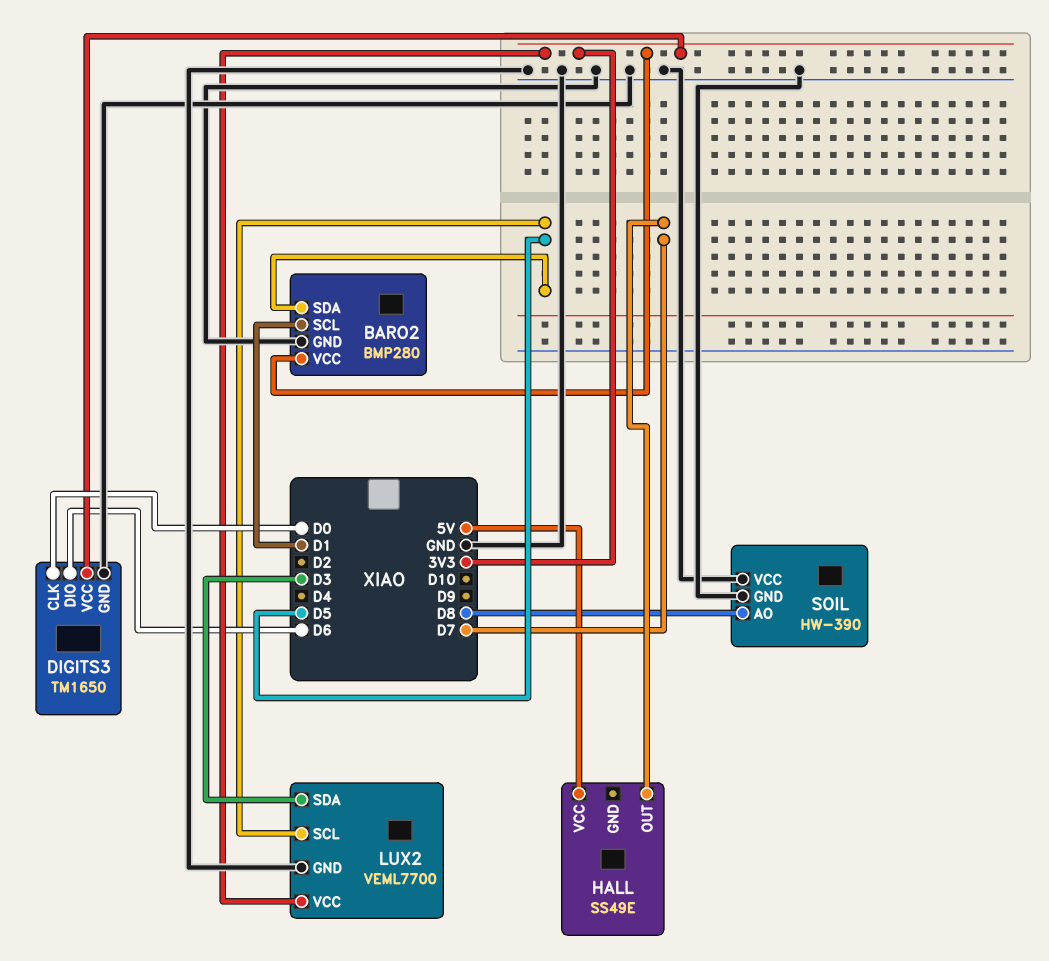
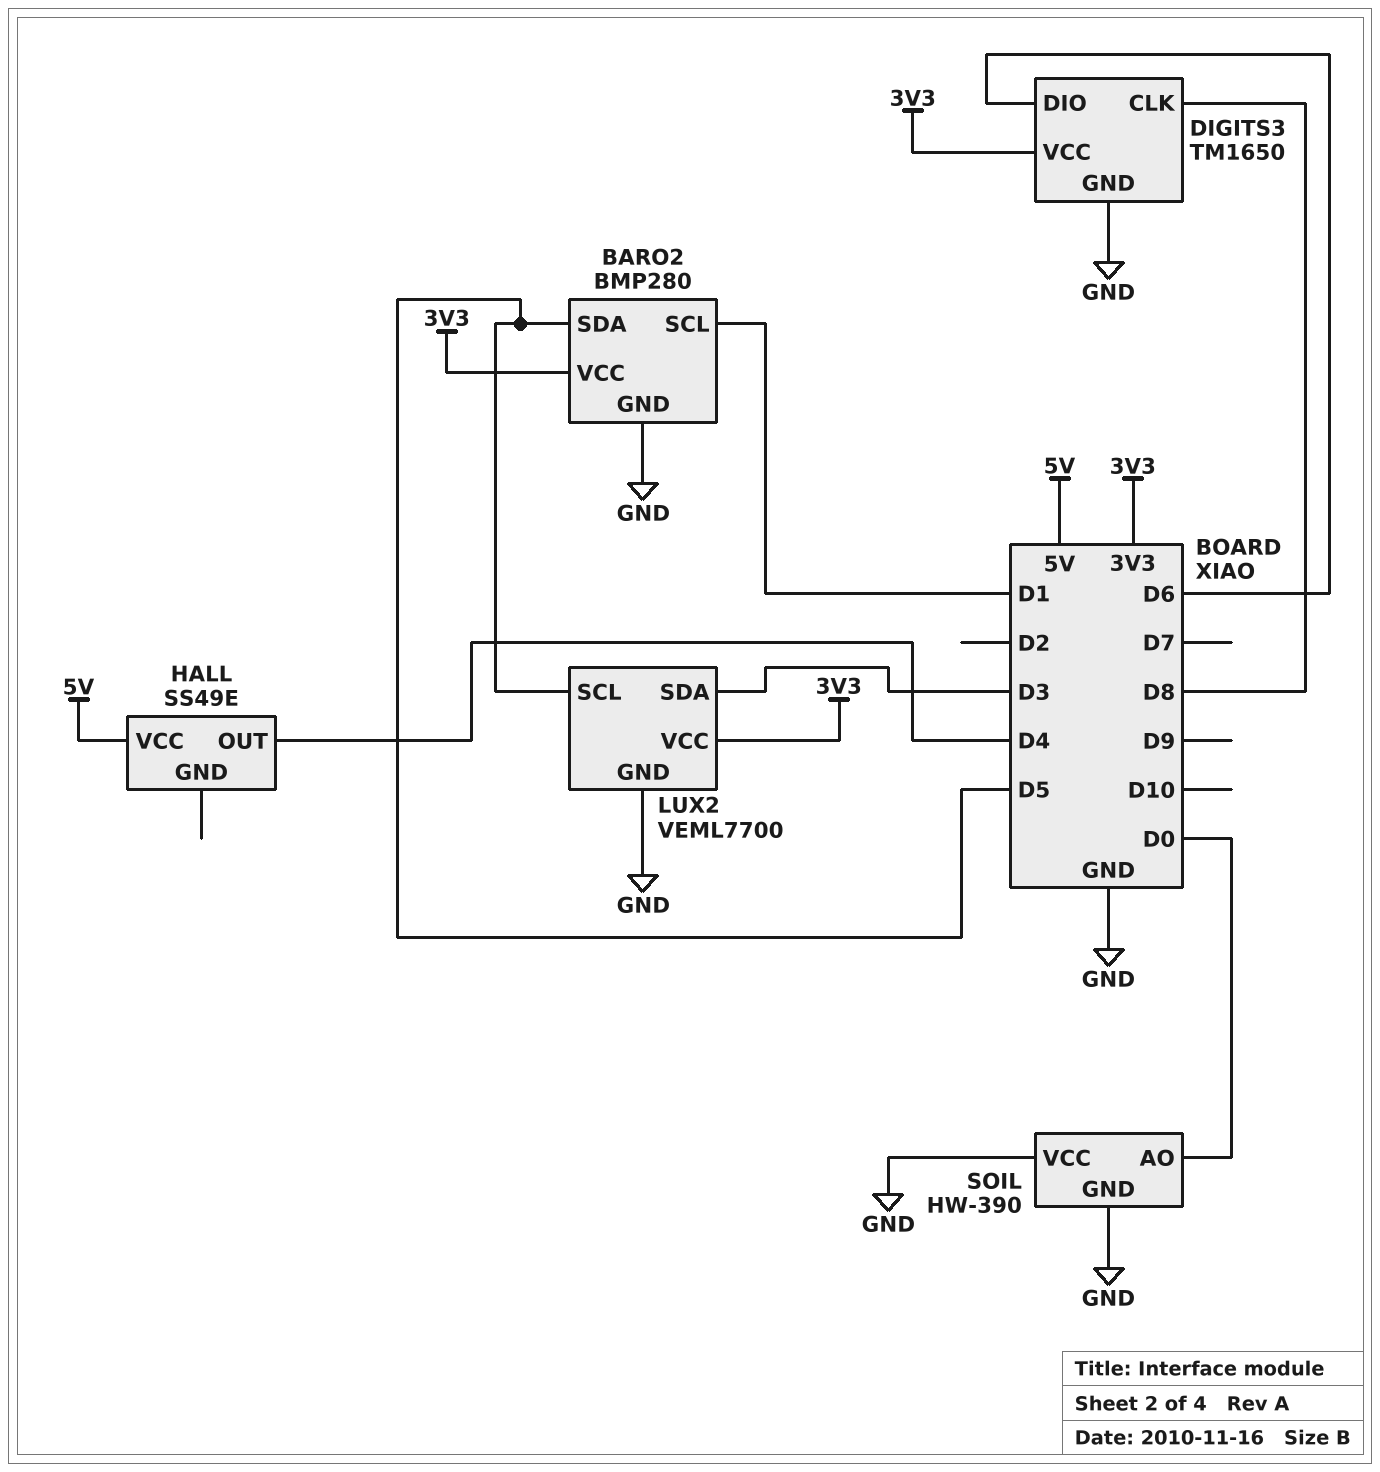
DIGITS3 pin CLK: D0 -> D8
HALL pin OUT: D7 -> D4
SOIL pin AO: D8 -> D0

